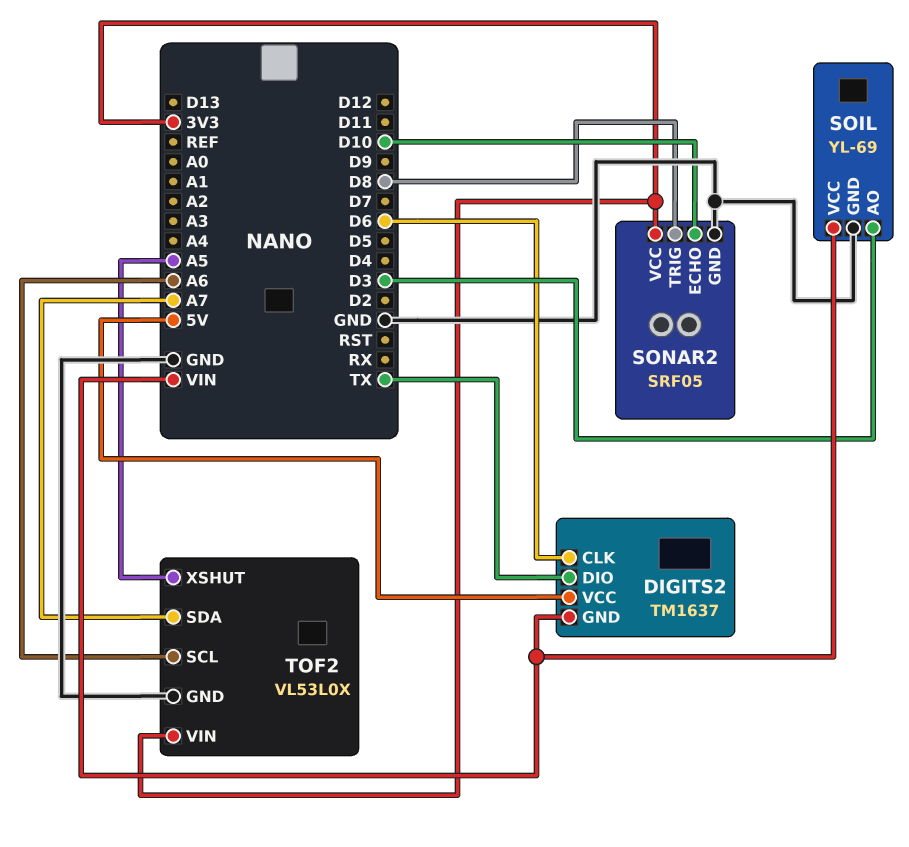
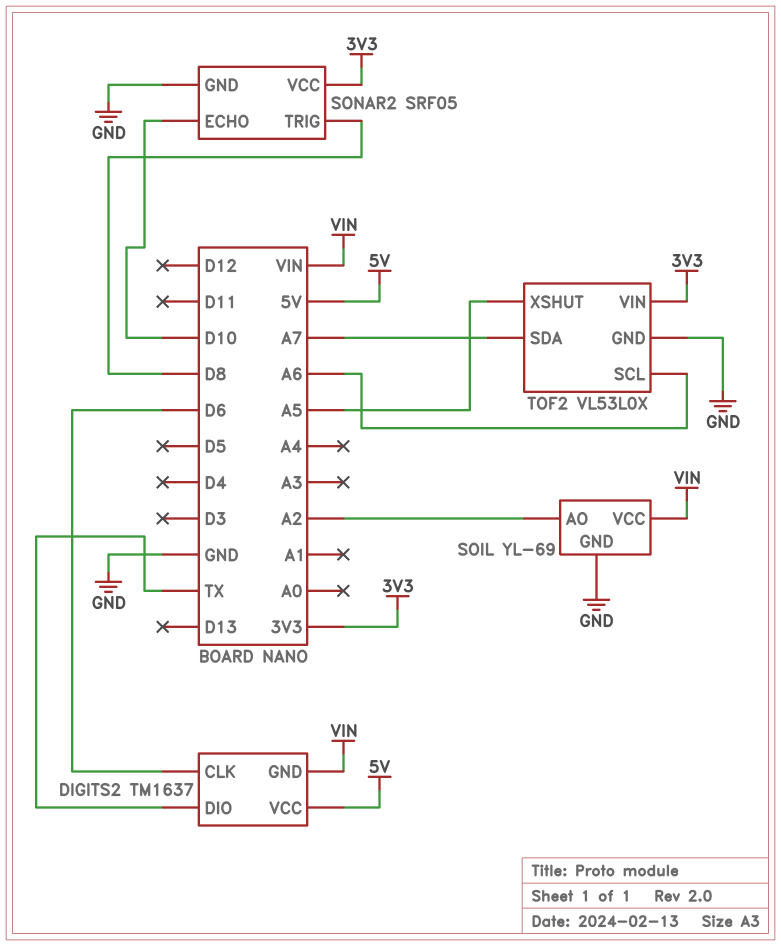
SOIL pin AO: D3 -> A2

